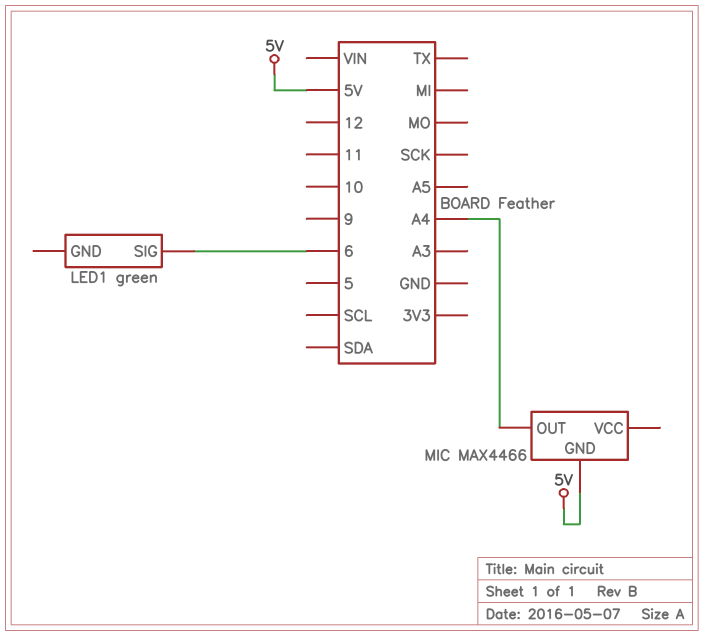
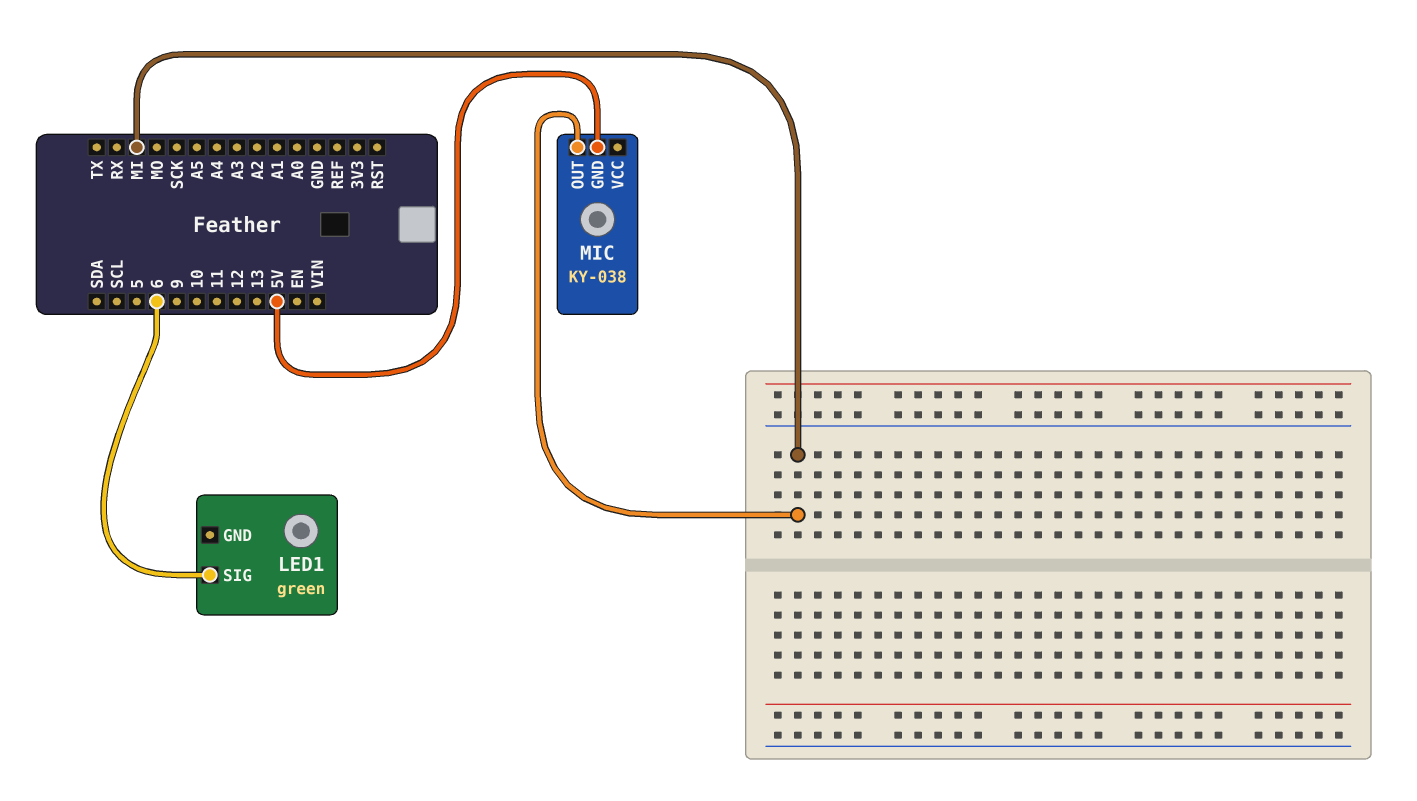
MIC: MAX4466 -> KY-038
MIC pin OUT: A4 -> MI

